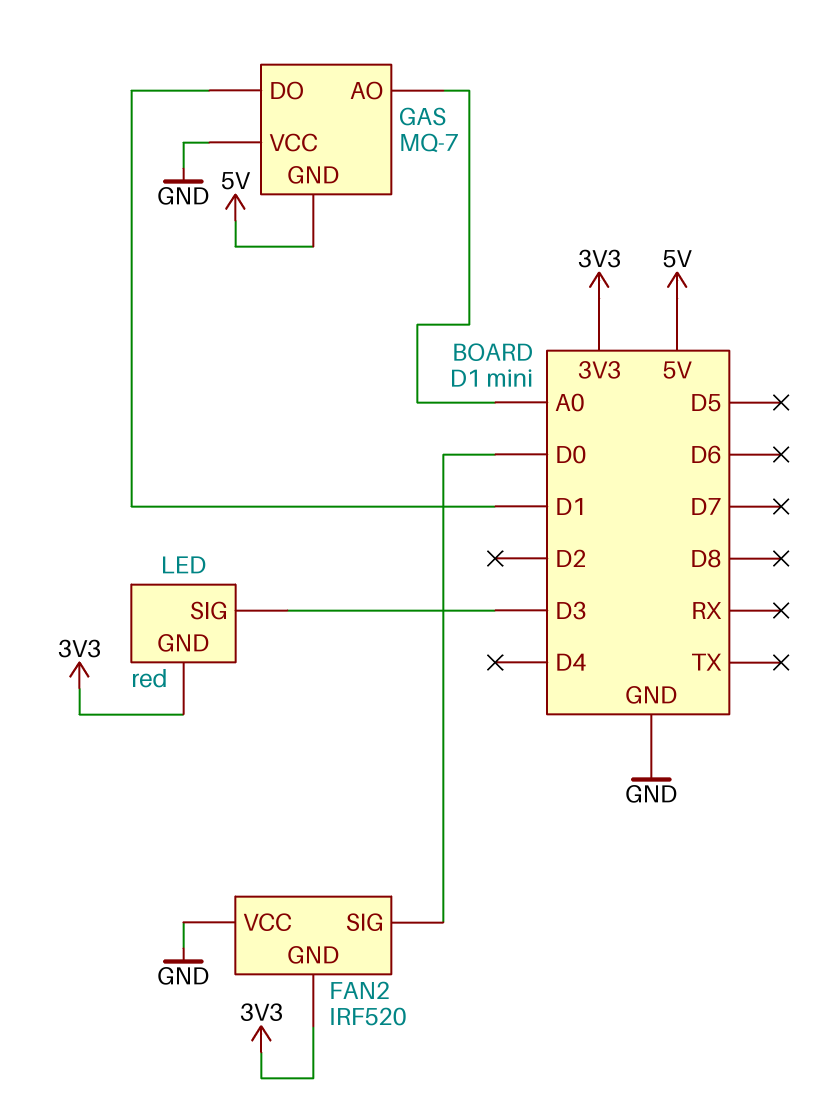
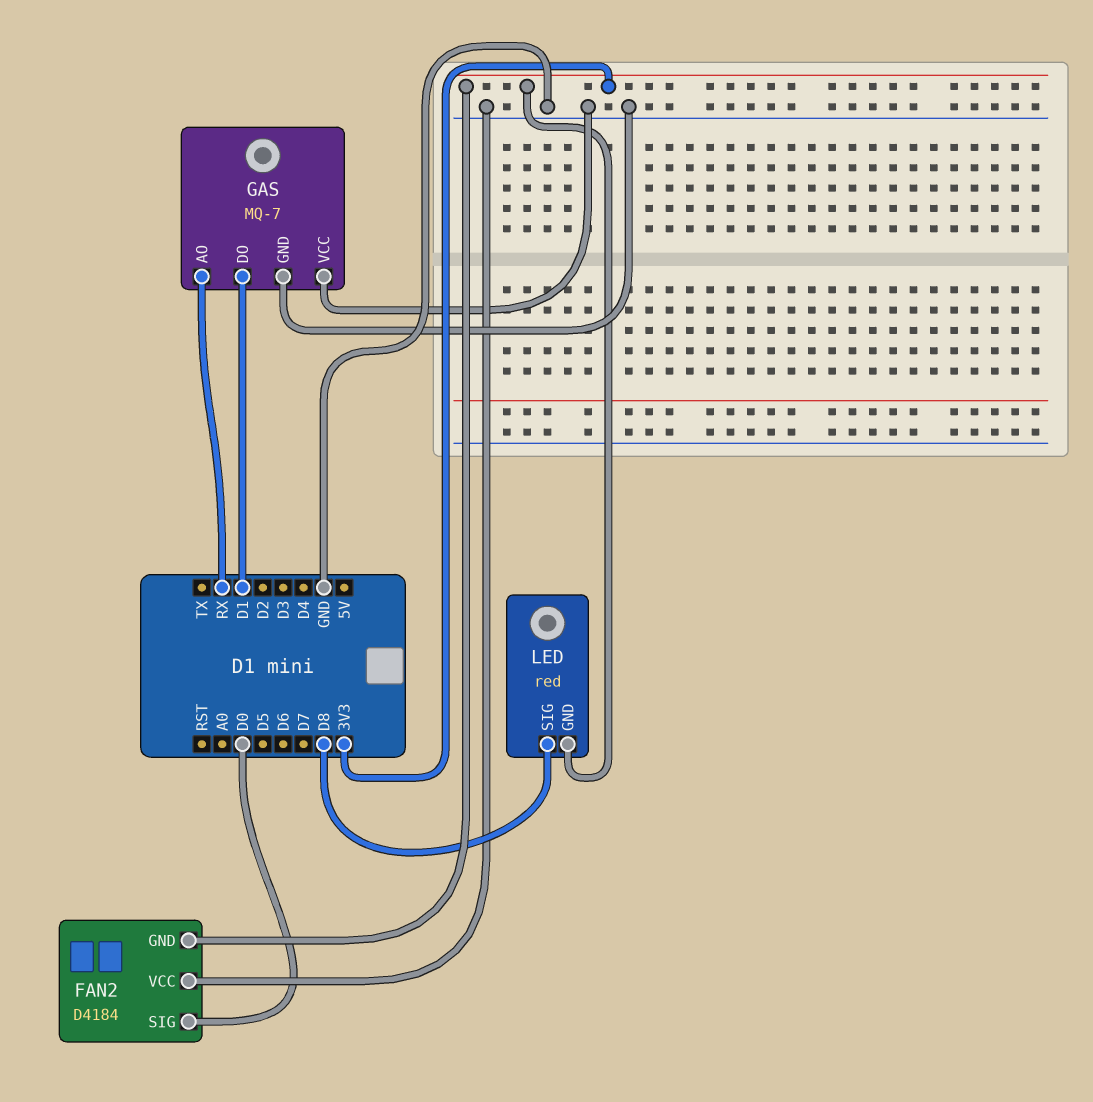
FAN2: IRF520 -> D4184
GAS pin AO: A0 -> RX
GAS pin GND: 5V -> GND
LED pin SIG: D3 -> D8

